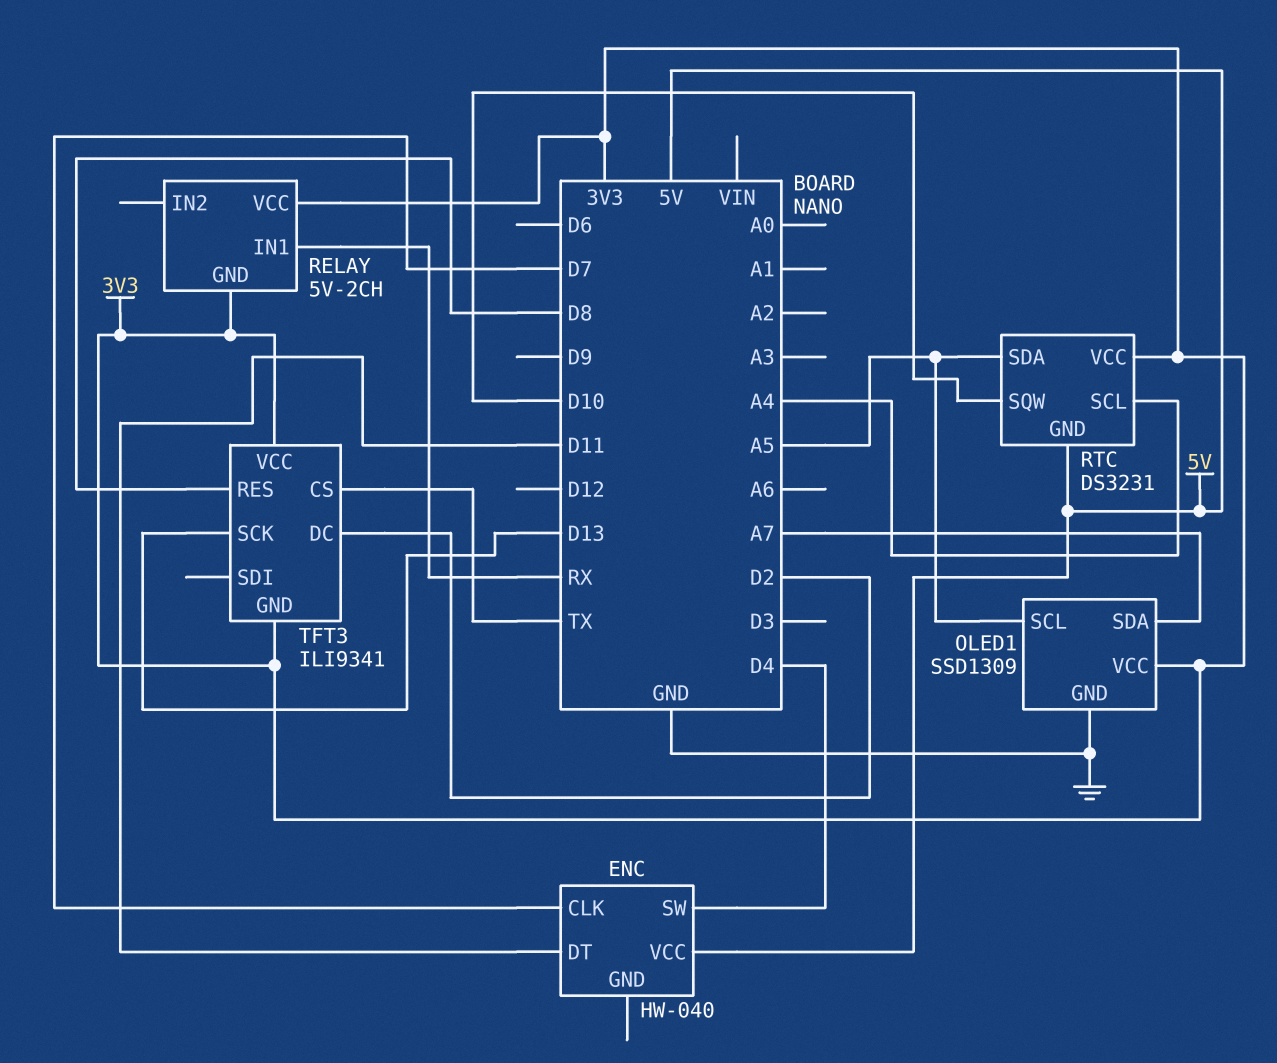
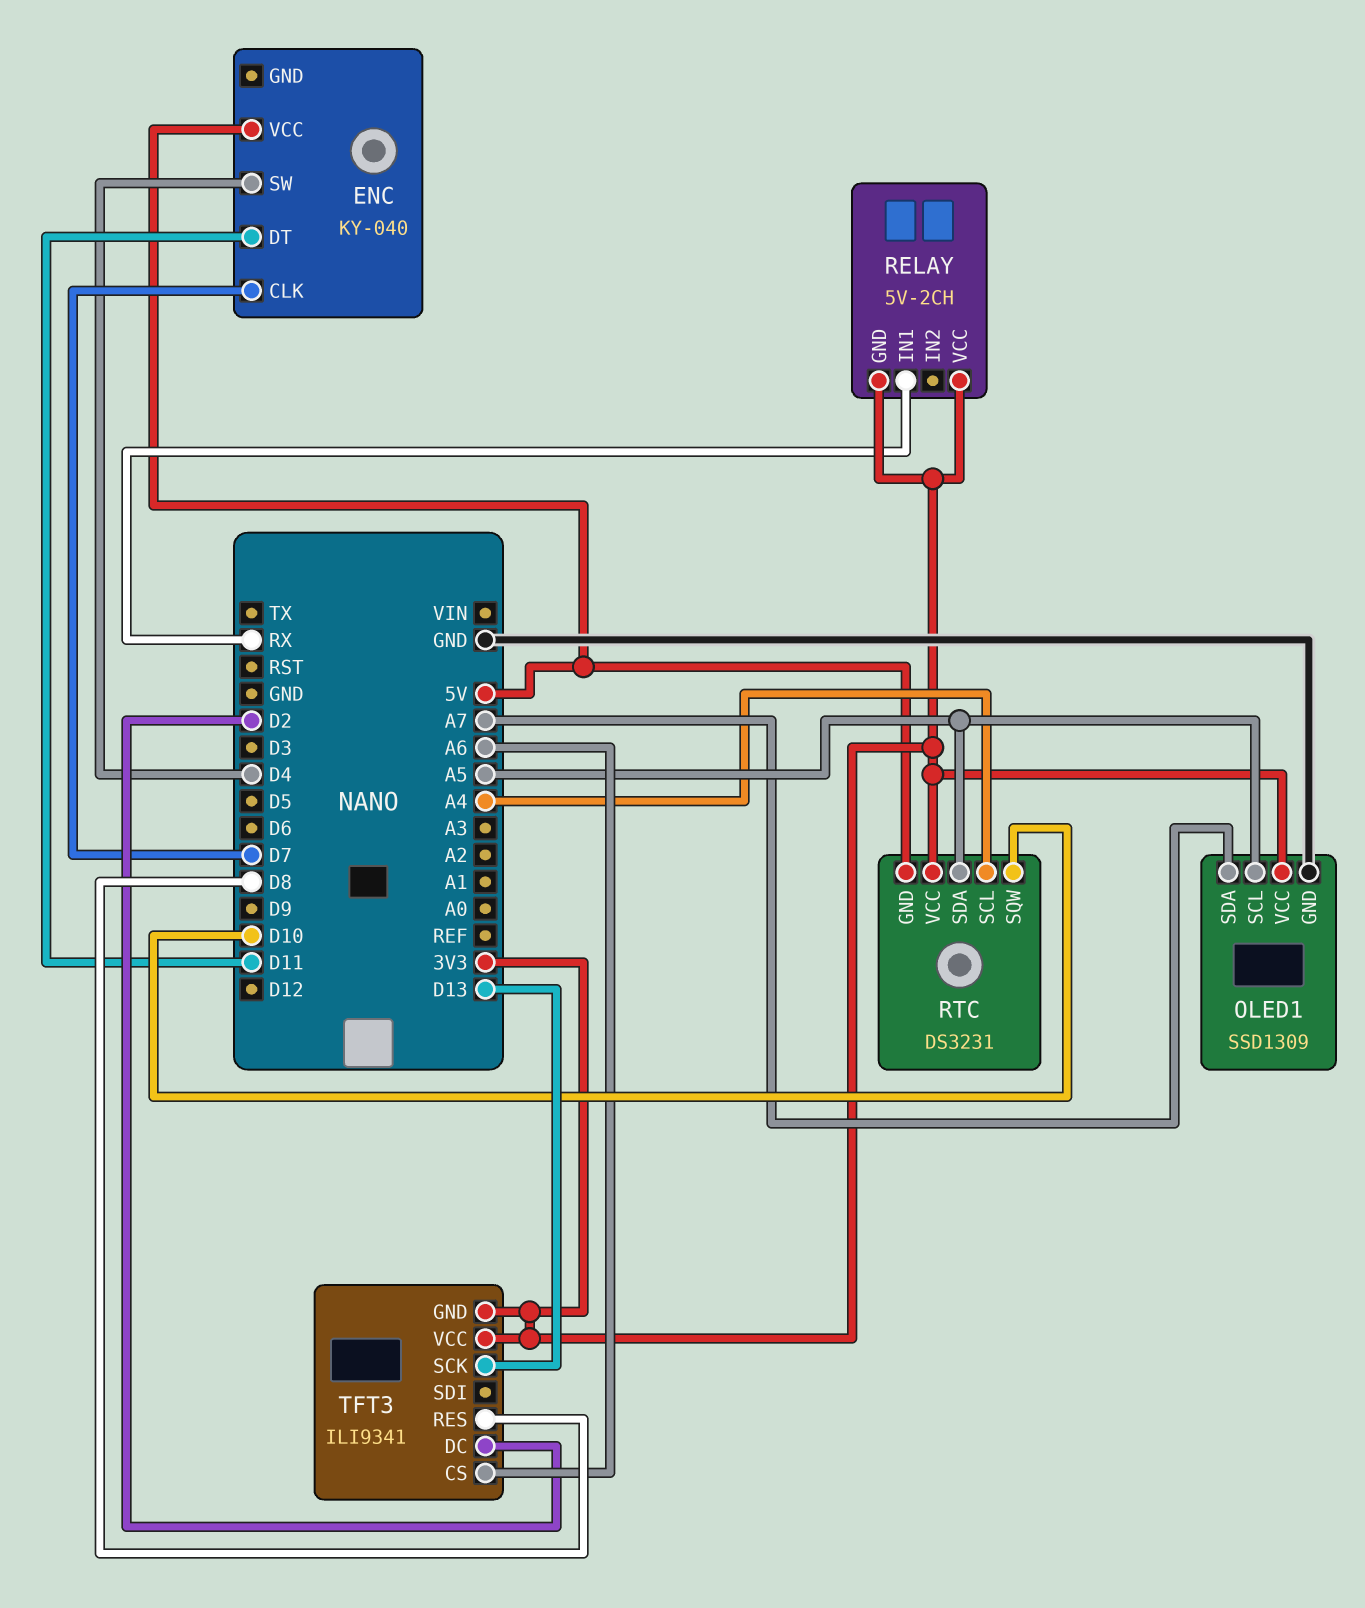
ENC: HW-040 -> KY-040
TFT3 pin CS: TX -> A6

